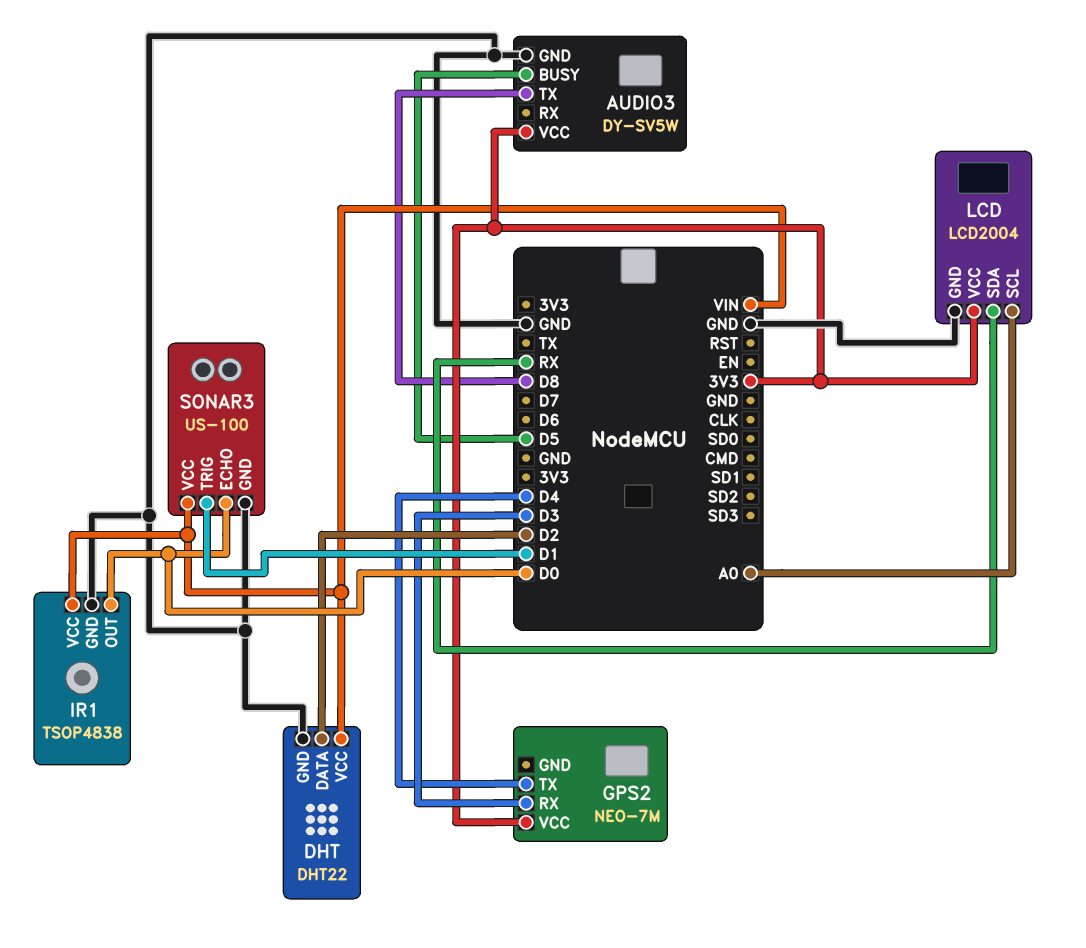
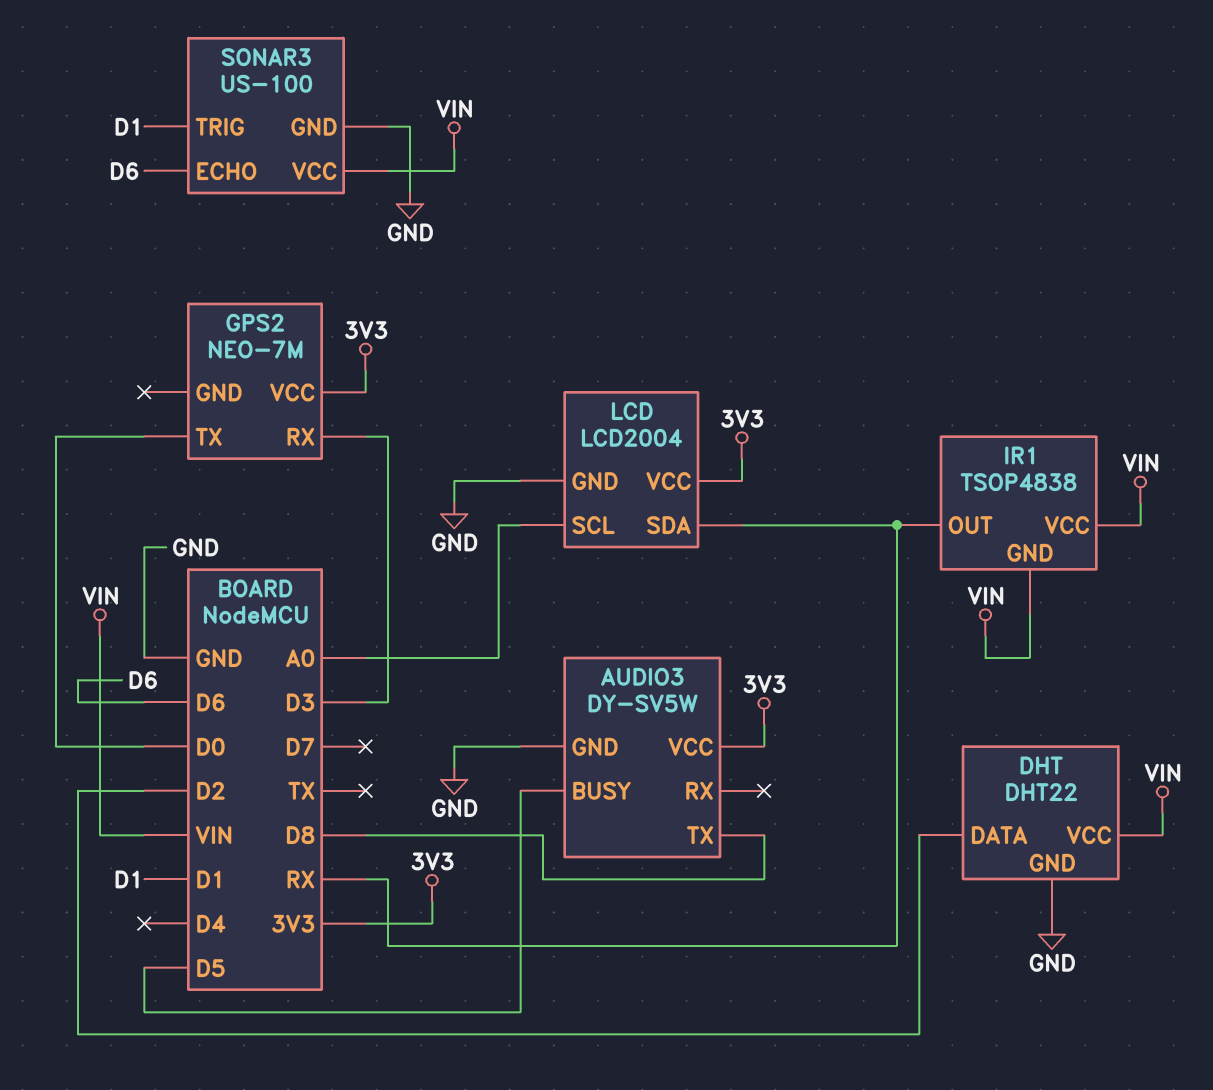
GPS2 pin TX: D4 -> D0
IR1 pin GND: GND -> VIN
IR1 pin OUT: D0 -> RX
SONAR3 pin ECHO: D0 -> D6

